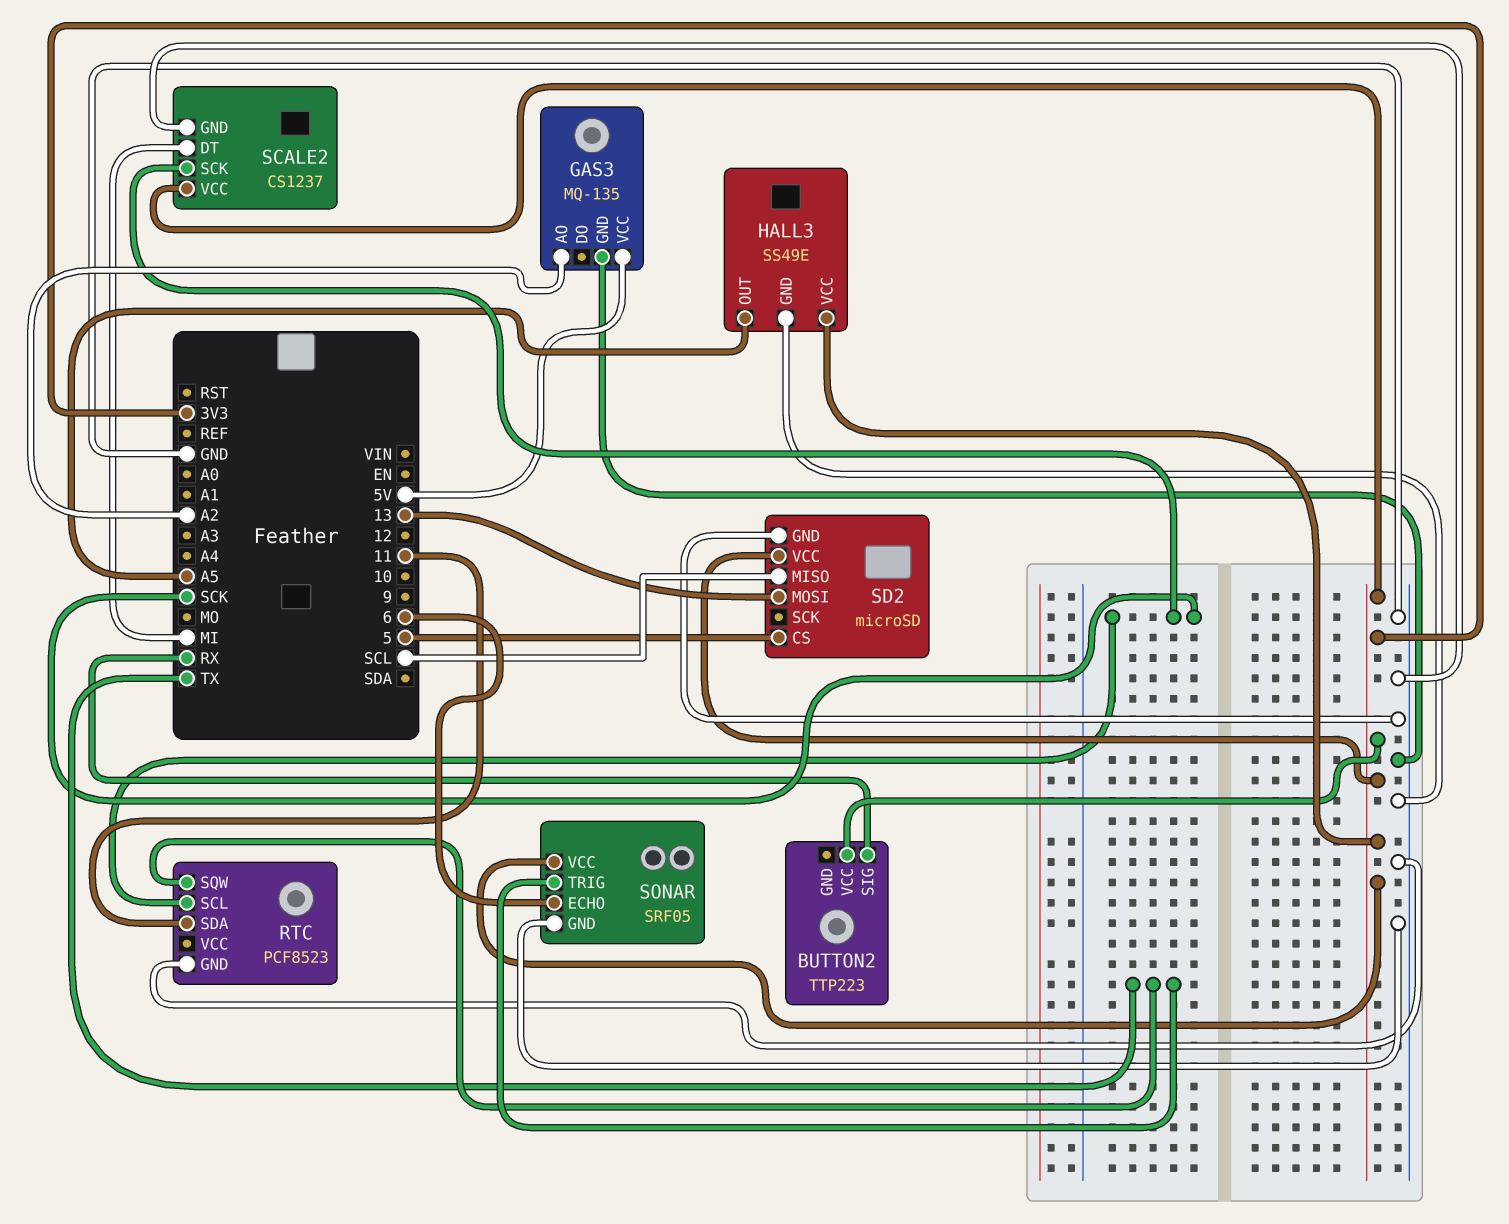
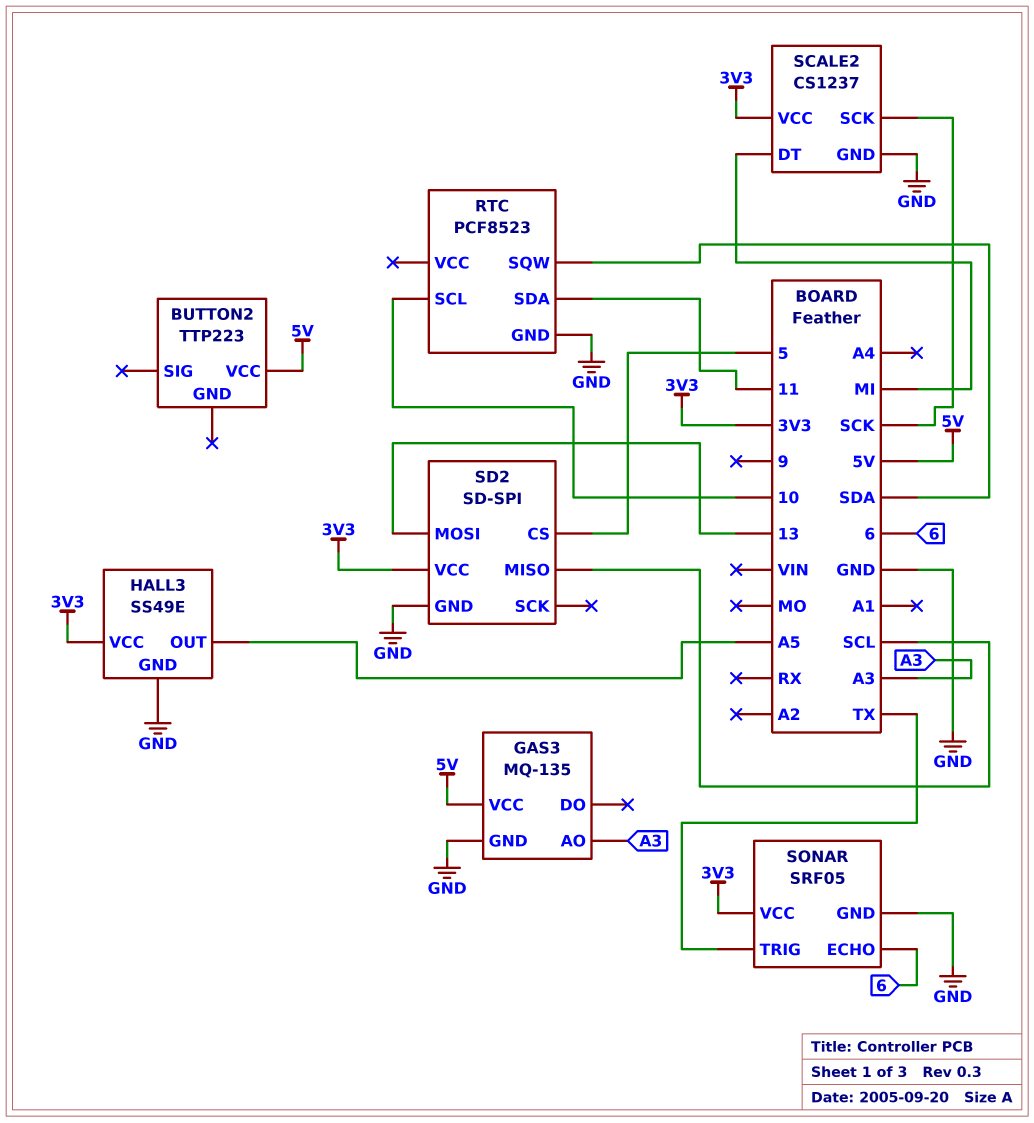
BUTTON2 pin SIG: RX -> none
BUTTON2 pin VCC: 3V3 -> 5V
GAS3 pin AO: A2 -> A3
RTC pin SCL: SCK -> 10
RTC pin SQW: TX -> SDA
SD2: microSD -> SD-SPI

